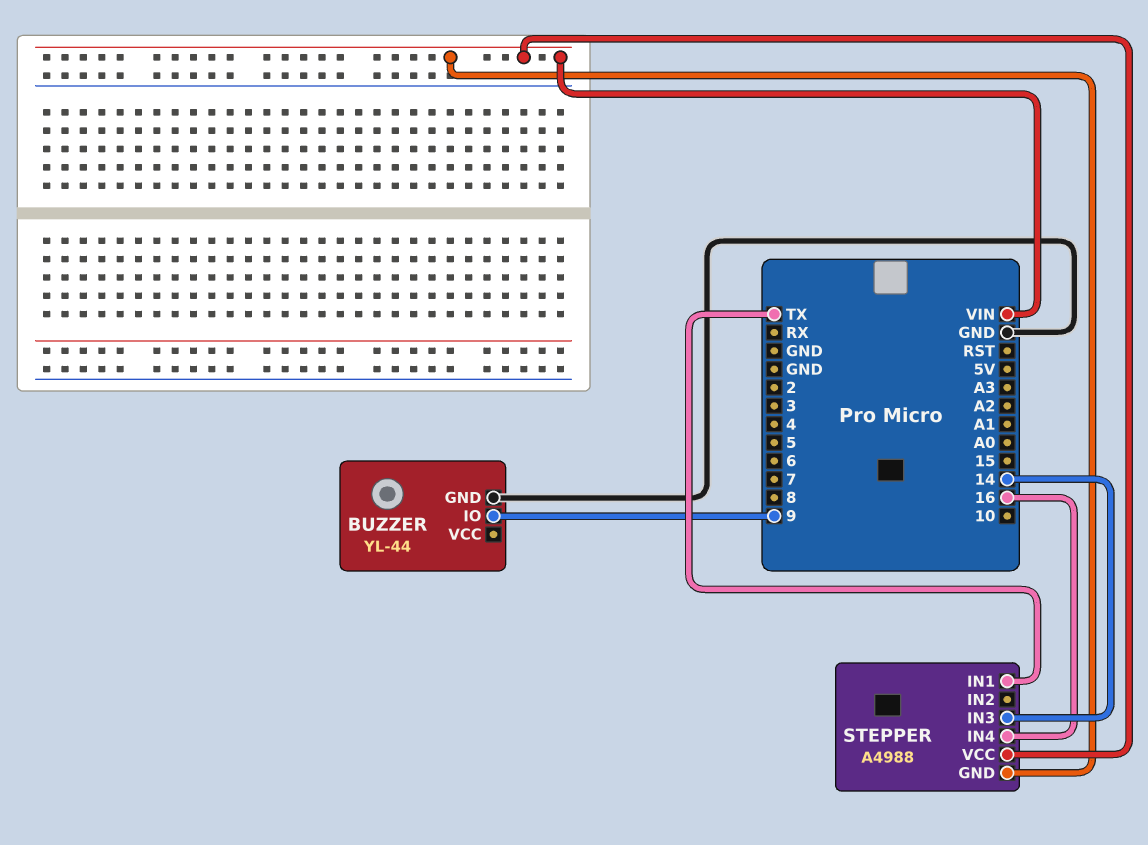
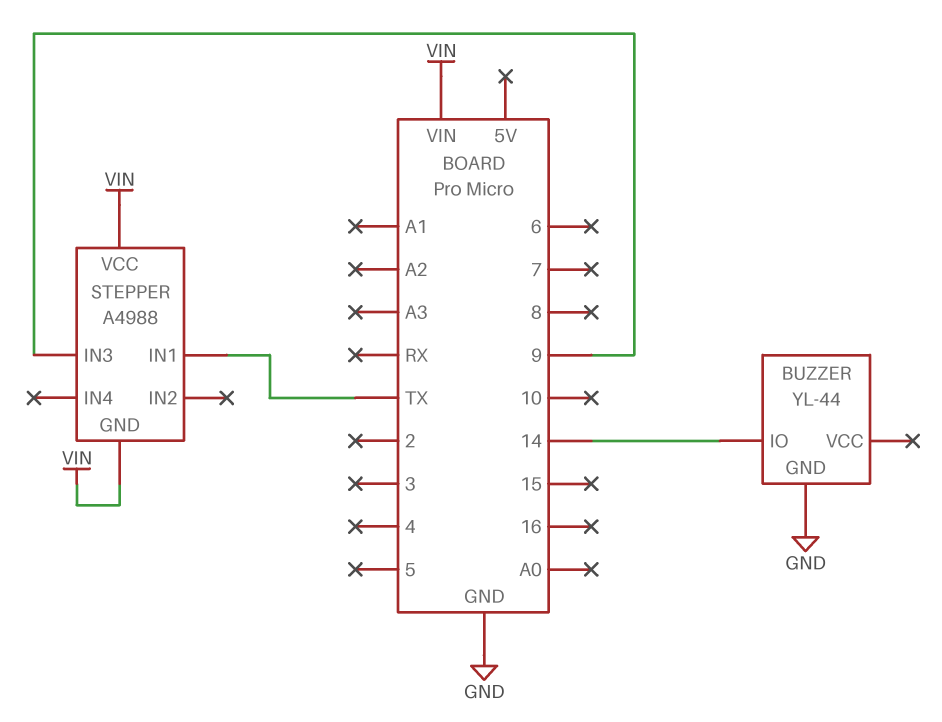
BUZZER pin IO: 9 -> 14
STEPPER pin IN3: 14 -> 9
STEPPER pin IN4: 16 -> none

